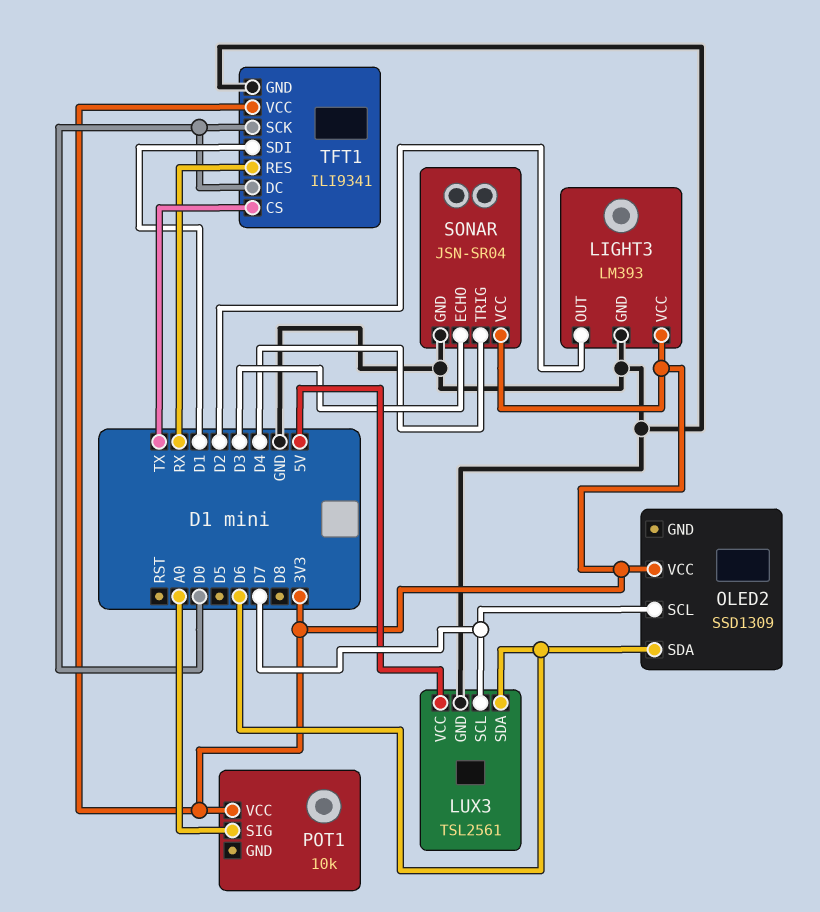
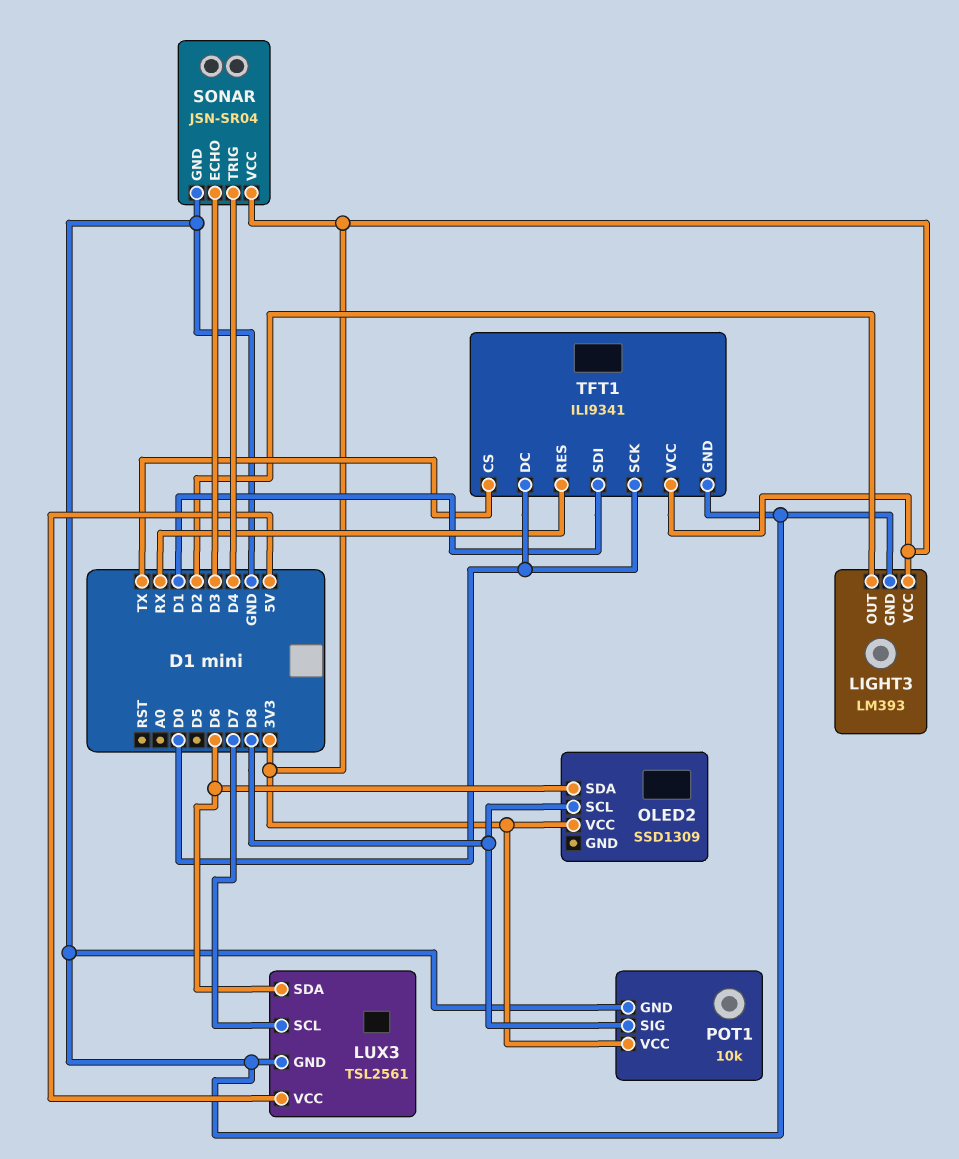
OLED2 pin SCL: D7 -> D8
POT1 pin GND: none -> GND
POT1 pin SIG: A0 -> D8

